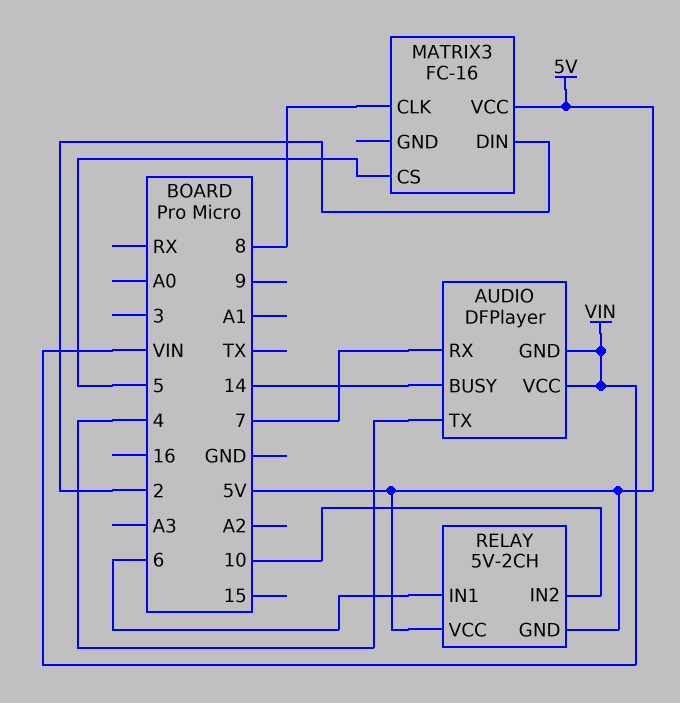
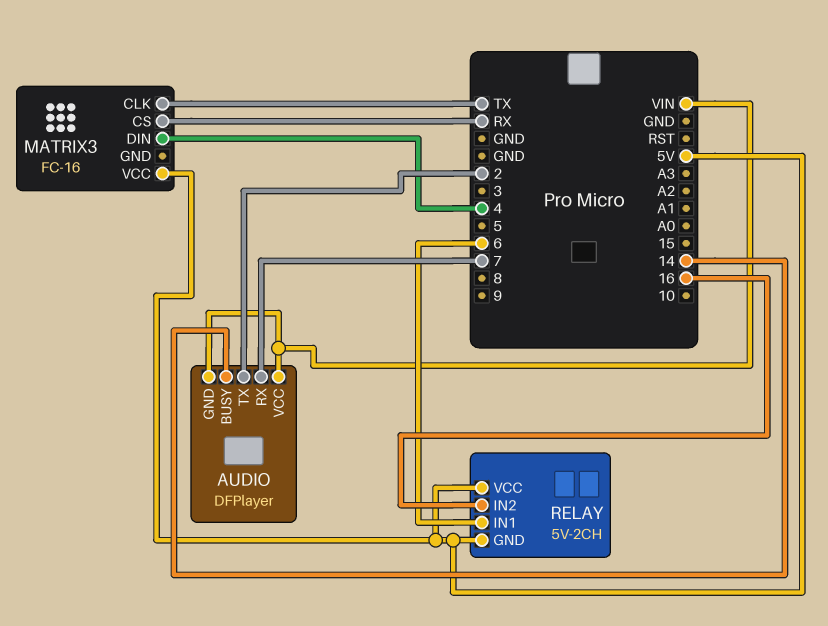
AUDIO pin TX: 4 -> 2
MATRIX3 pin CLK: 8 -> TX
MATRIX3 pin CS: 5 -> RX
MATRIX3 pin DIN: 2 -> 4
RELAY pin IN2: 10 -> 16

